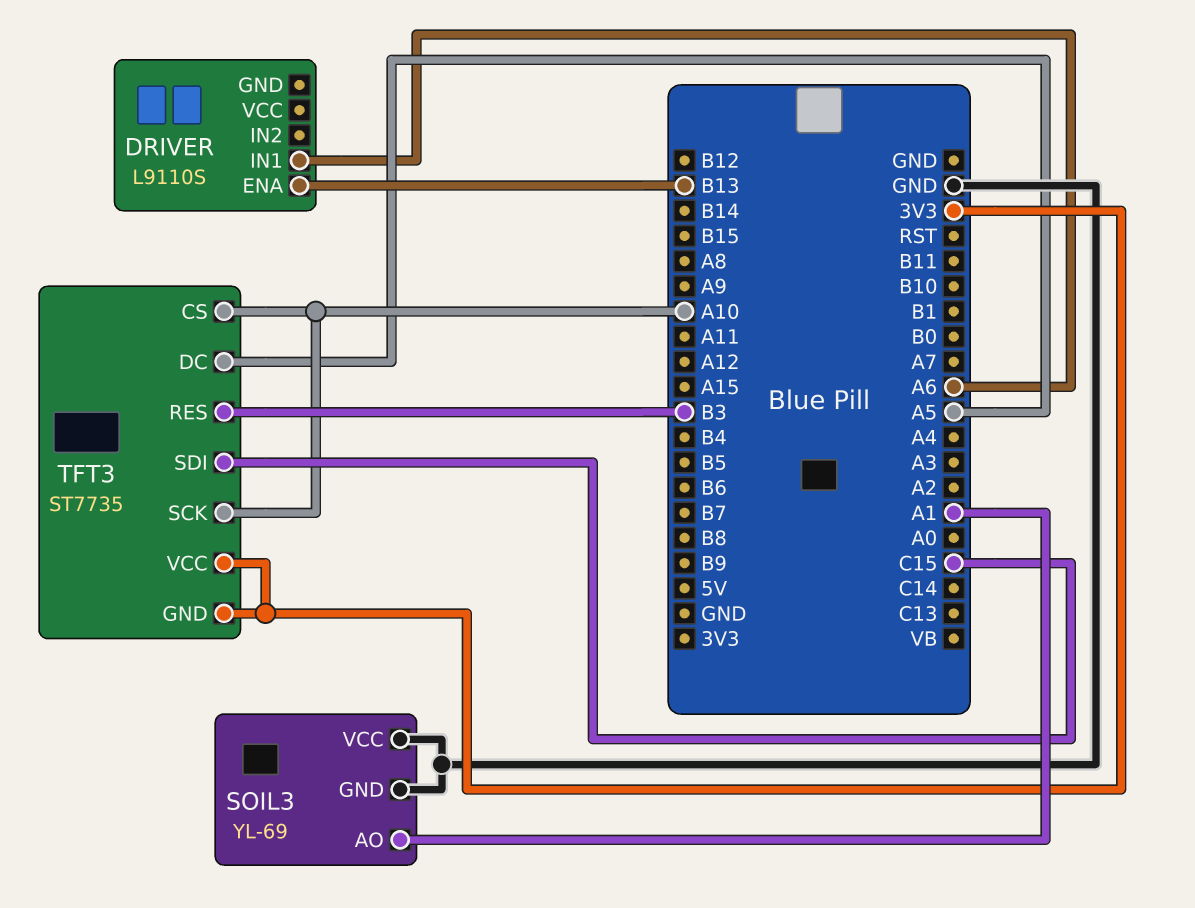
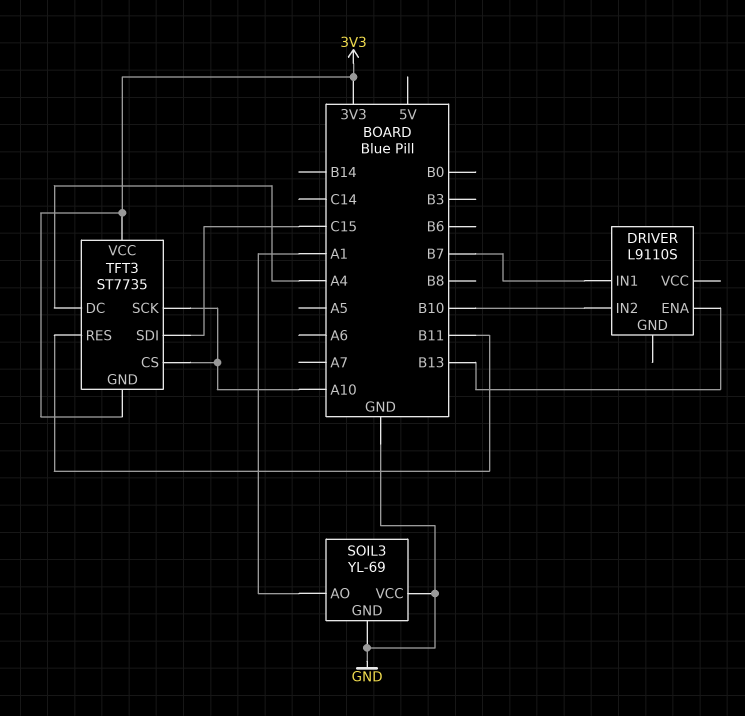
DRIVER pin IN1: A6 -> B7
DRIVER pin IN2: none -> B10
TFT3 pin DC: A5 -> A4
TFT3 pin RES: B3 -> B11

